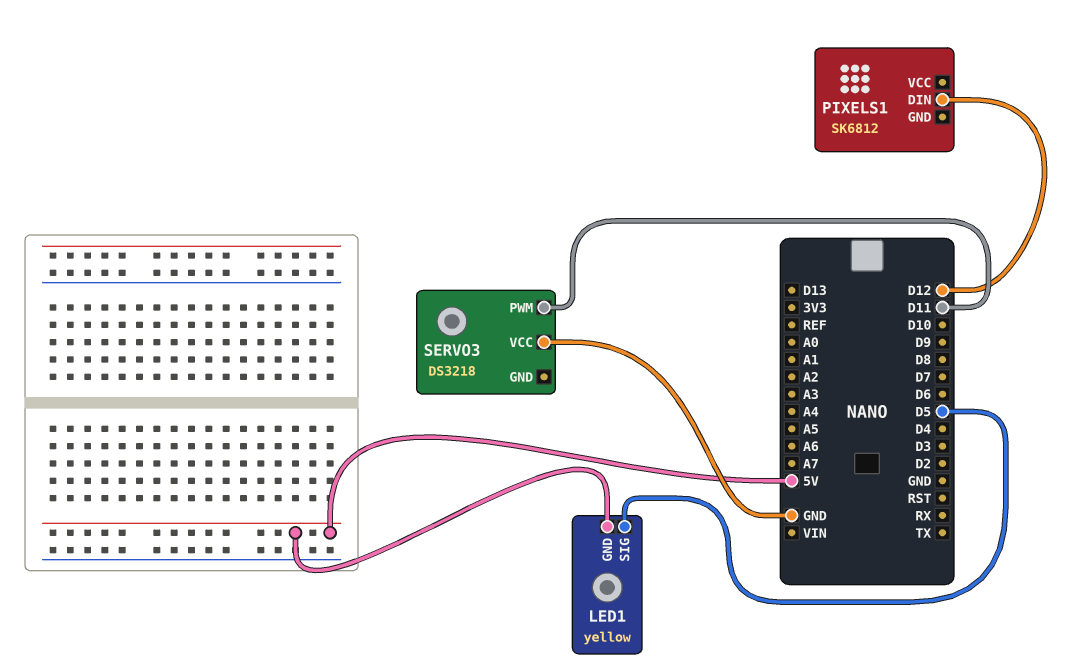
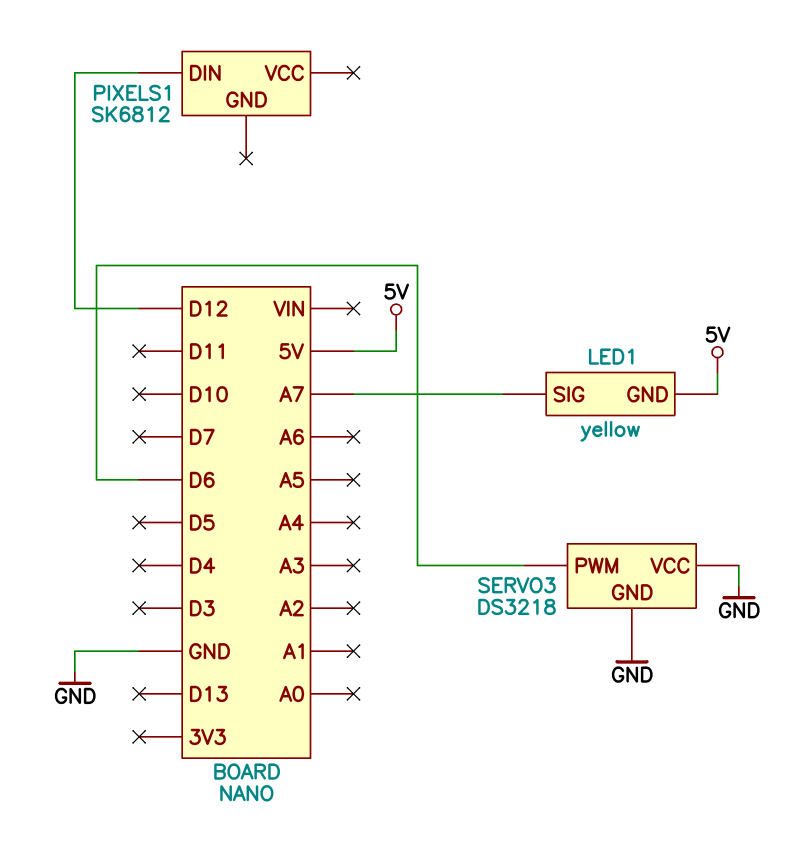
LED1 pin SIG: D5 -> A7
SERVO3 pin GND: none -> GND
SERVO3 pin PWM: D11 -> D6

